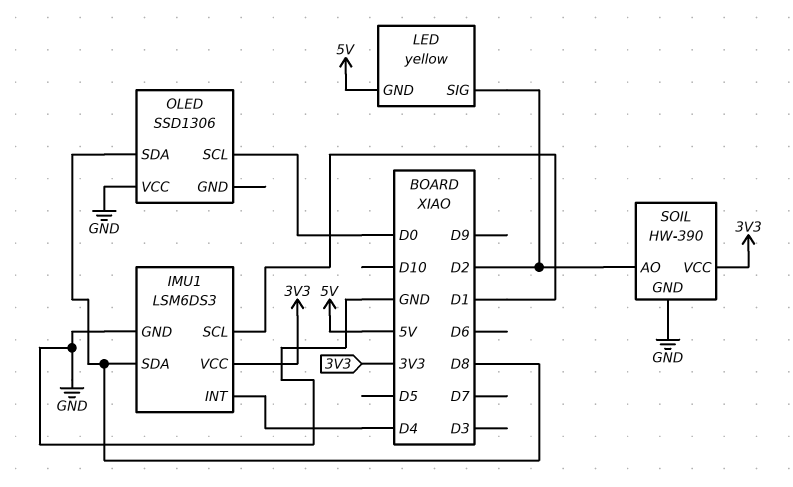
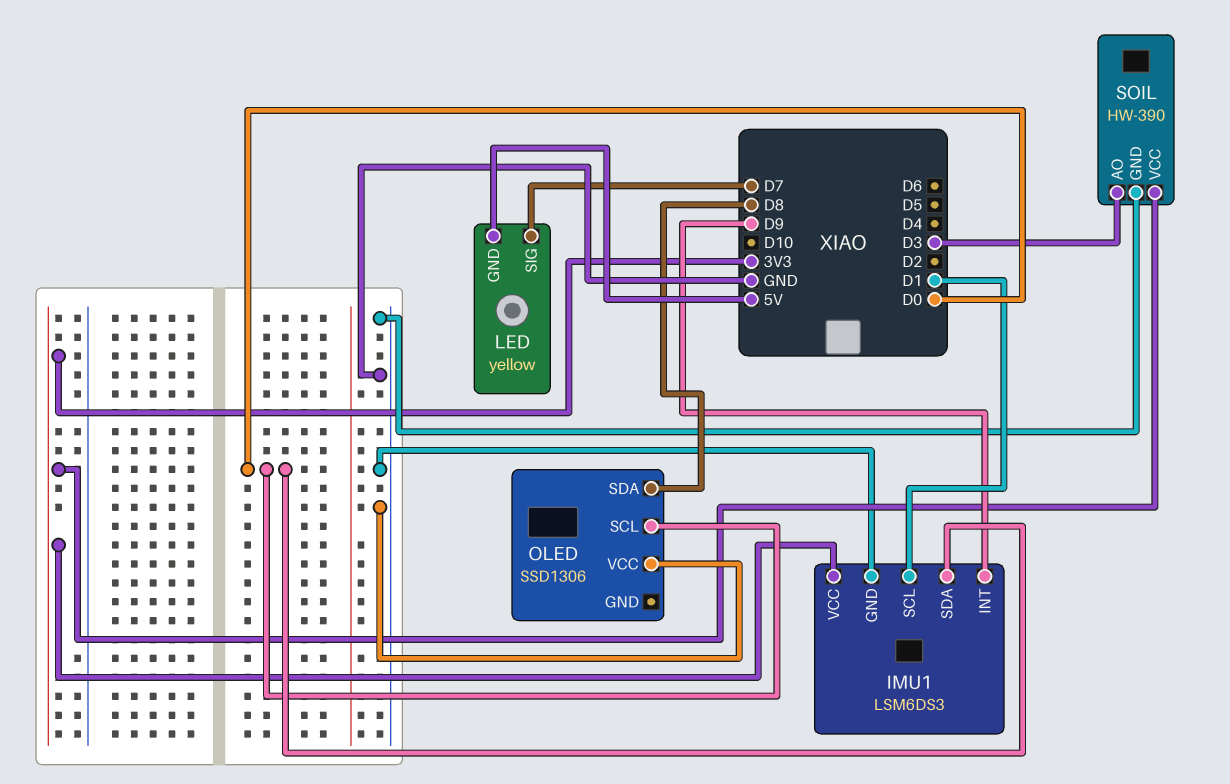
IMU1 pin INT: D4 -> D9
IMU1 pin SDA: D8 -> D0
LED pin SIG: D2 -> D7
SOIL pin AO: D2 -> D3

